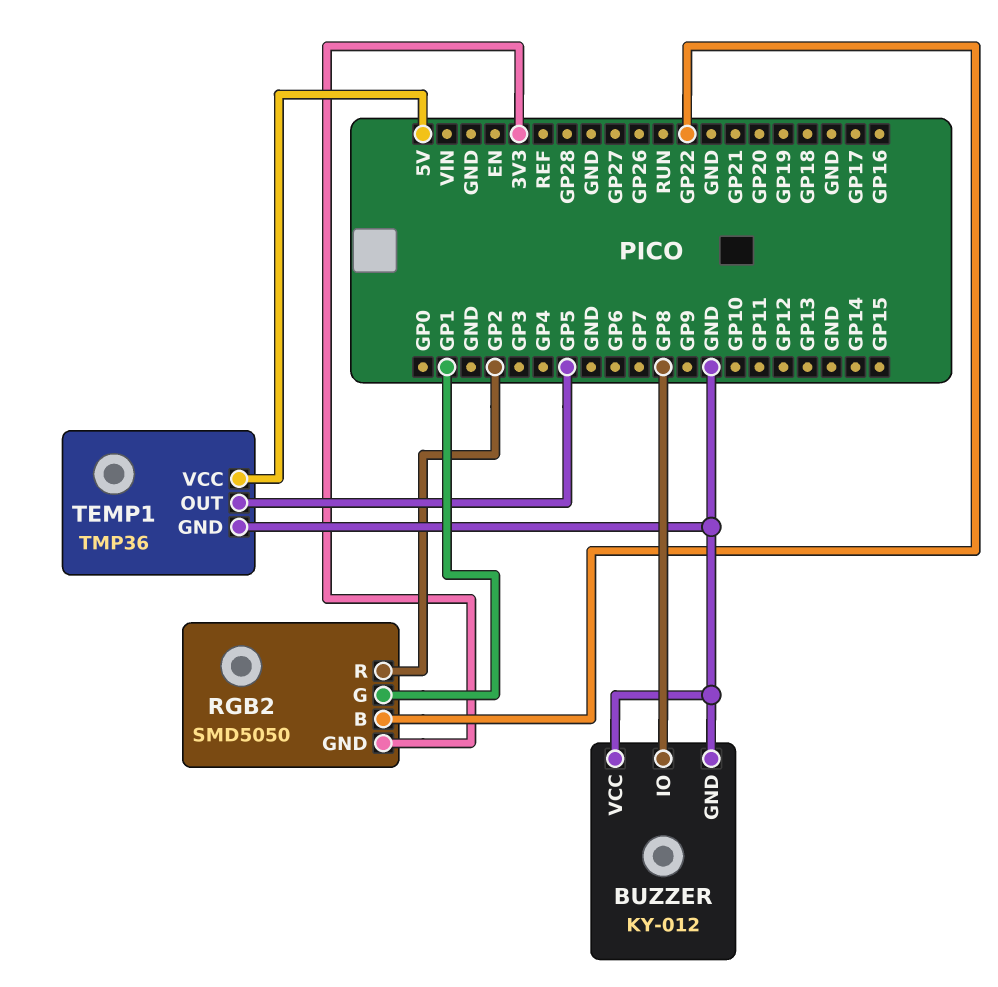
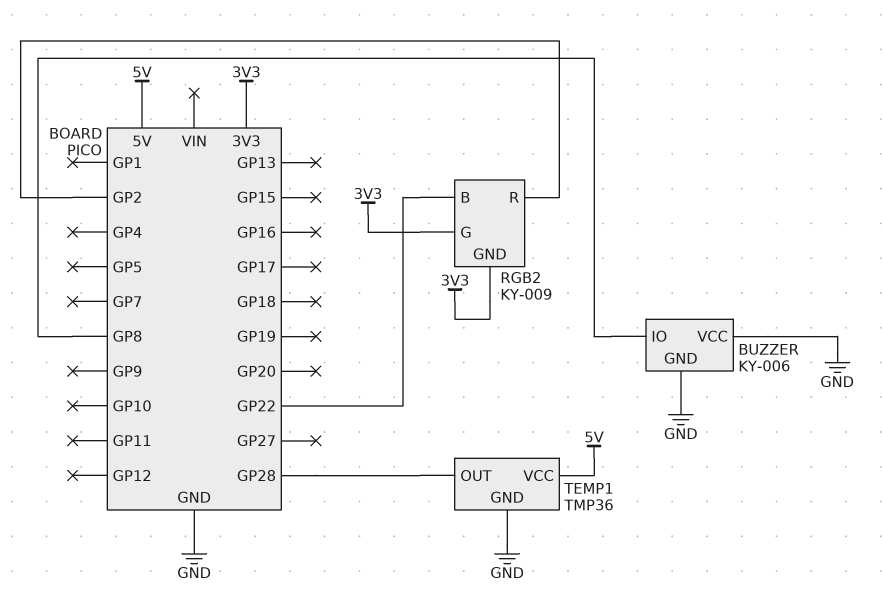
BUZZER: KY-012 -> KY-006
RGB2: SMD5050 -> KY-009
RGB2 pin G: GP1 -> 3V3
TEMP1 pin OUT: GP5 -> GP28

